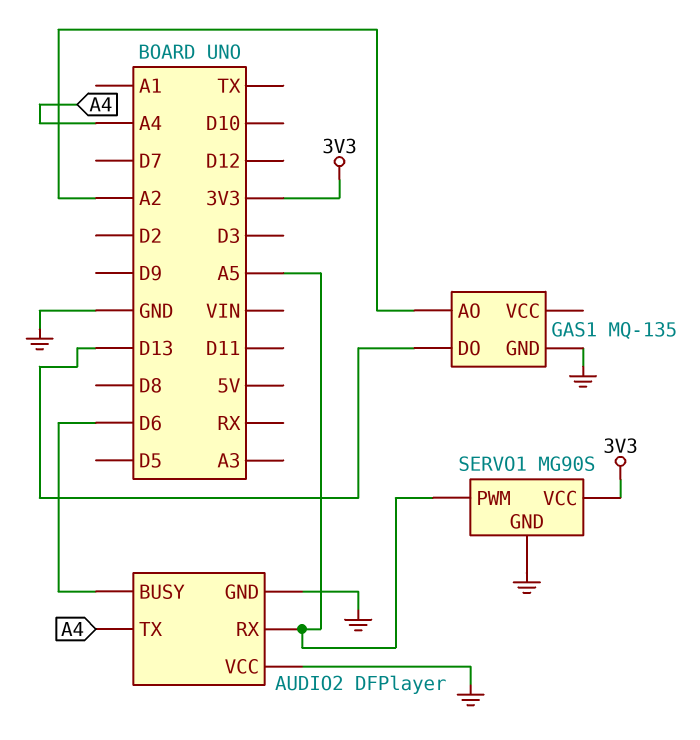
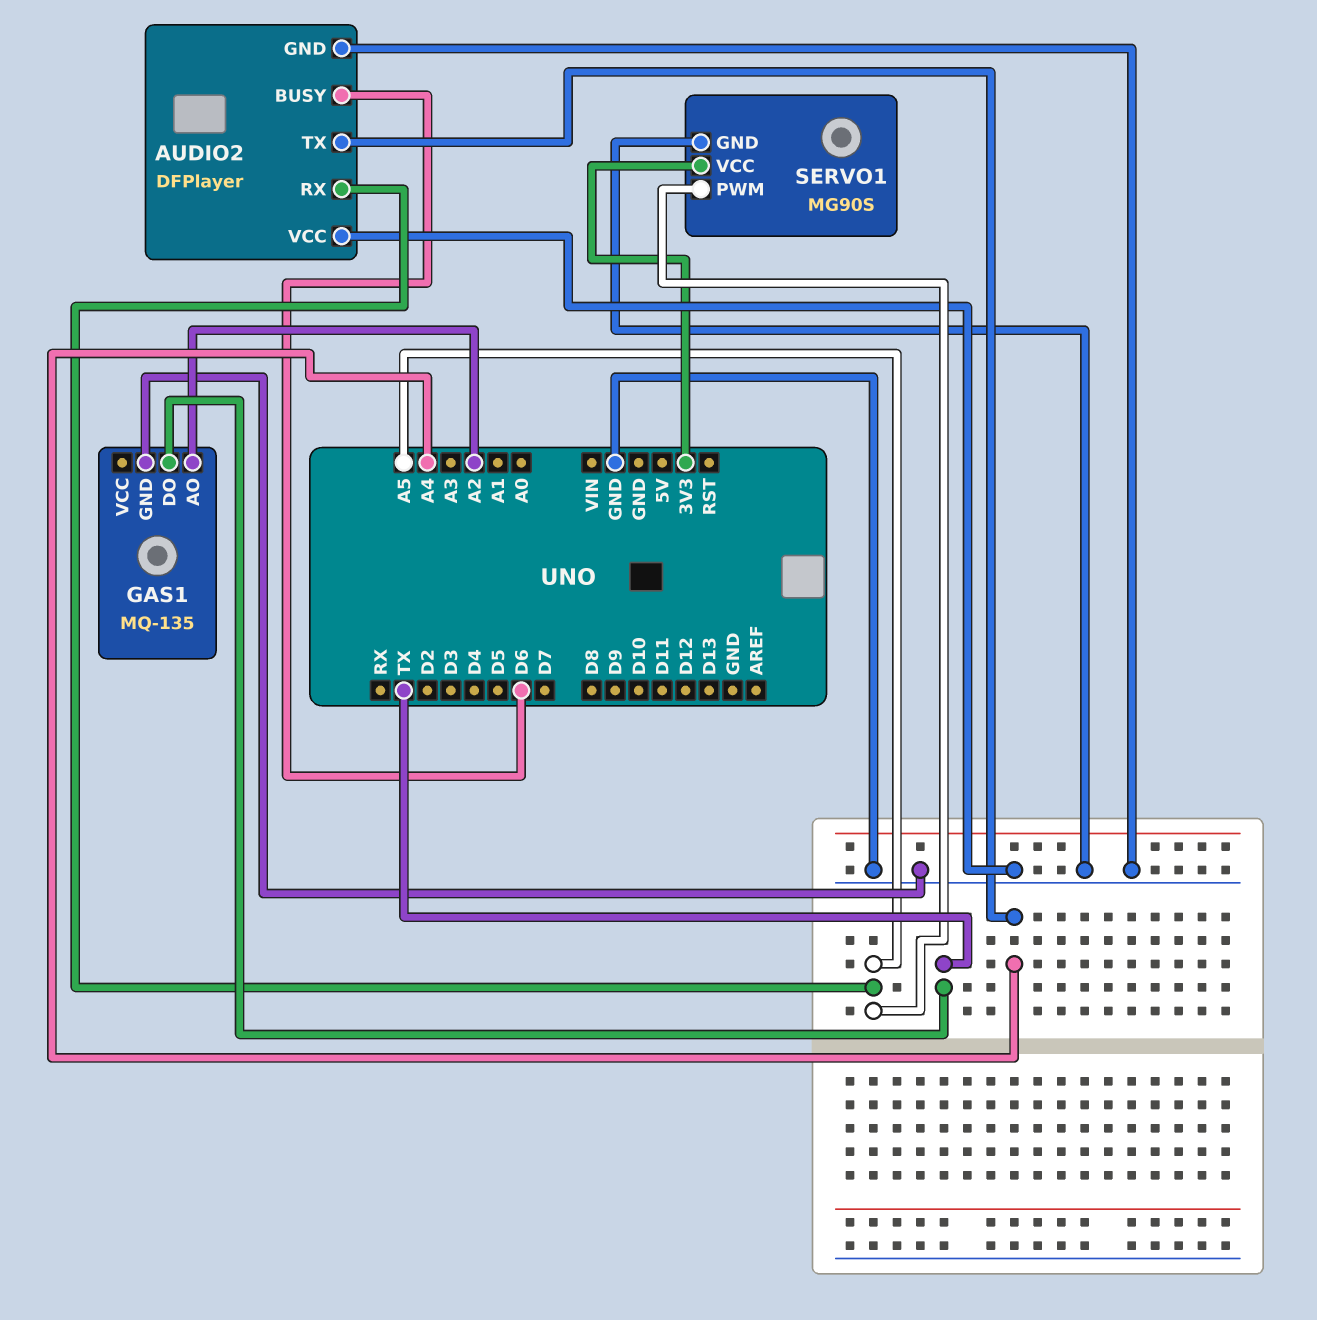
GAS1 pin DO: D13 -> TX

